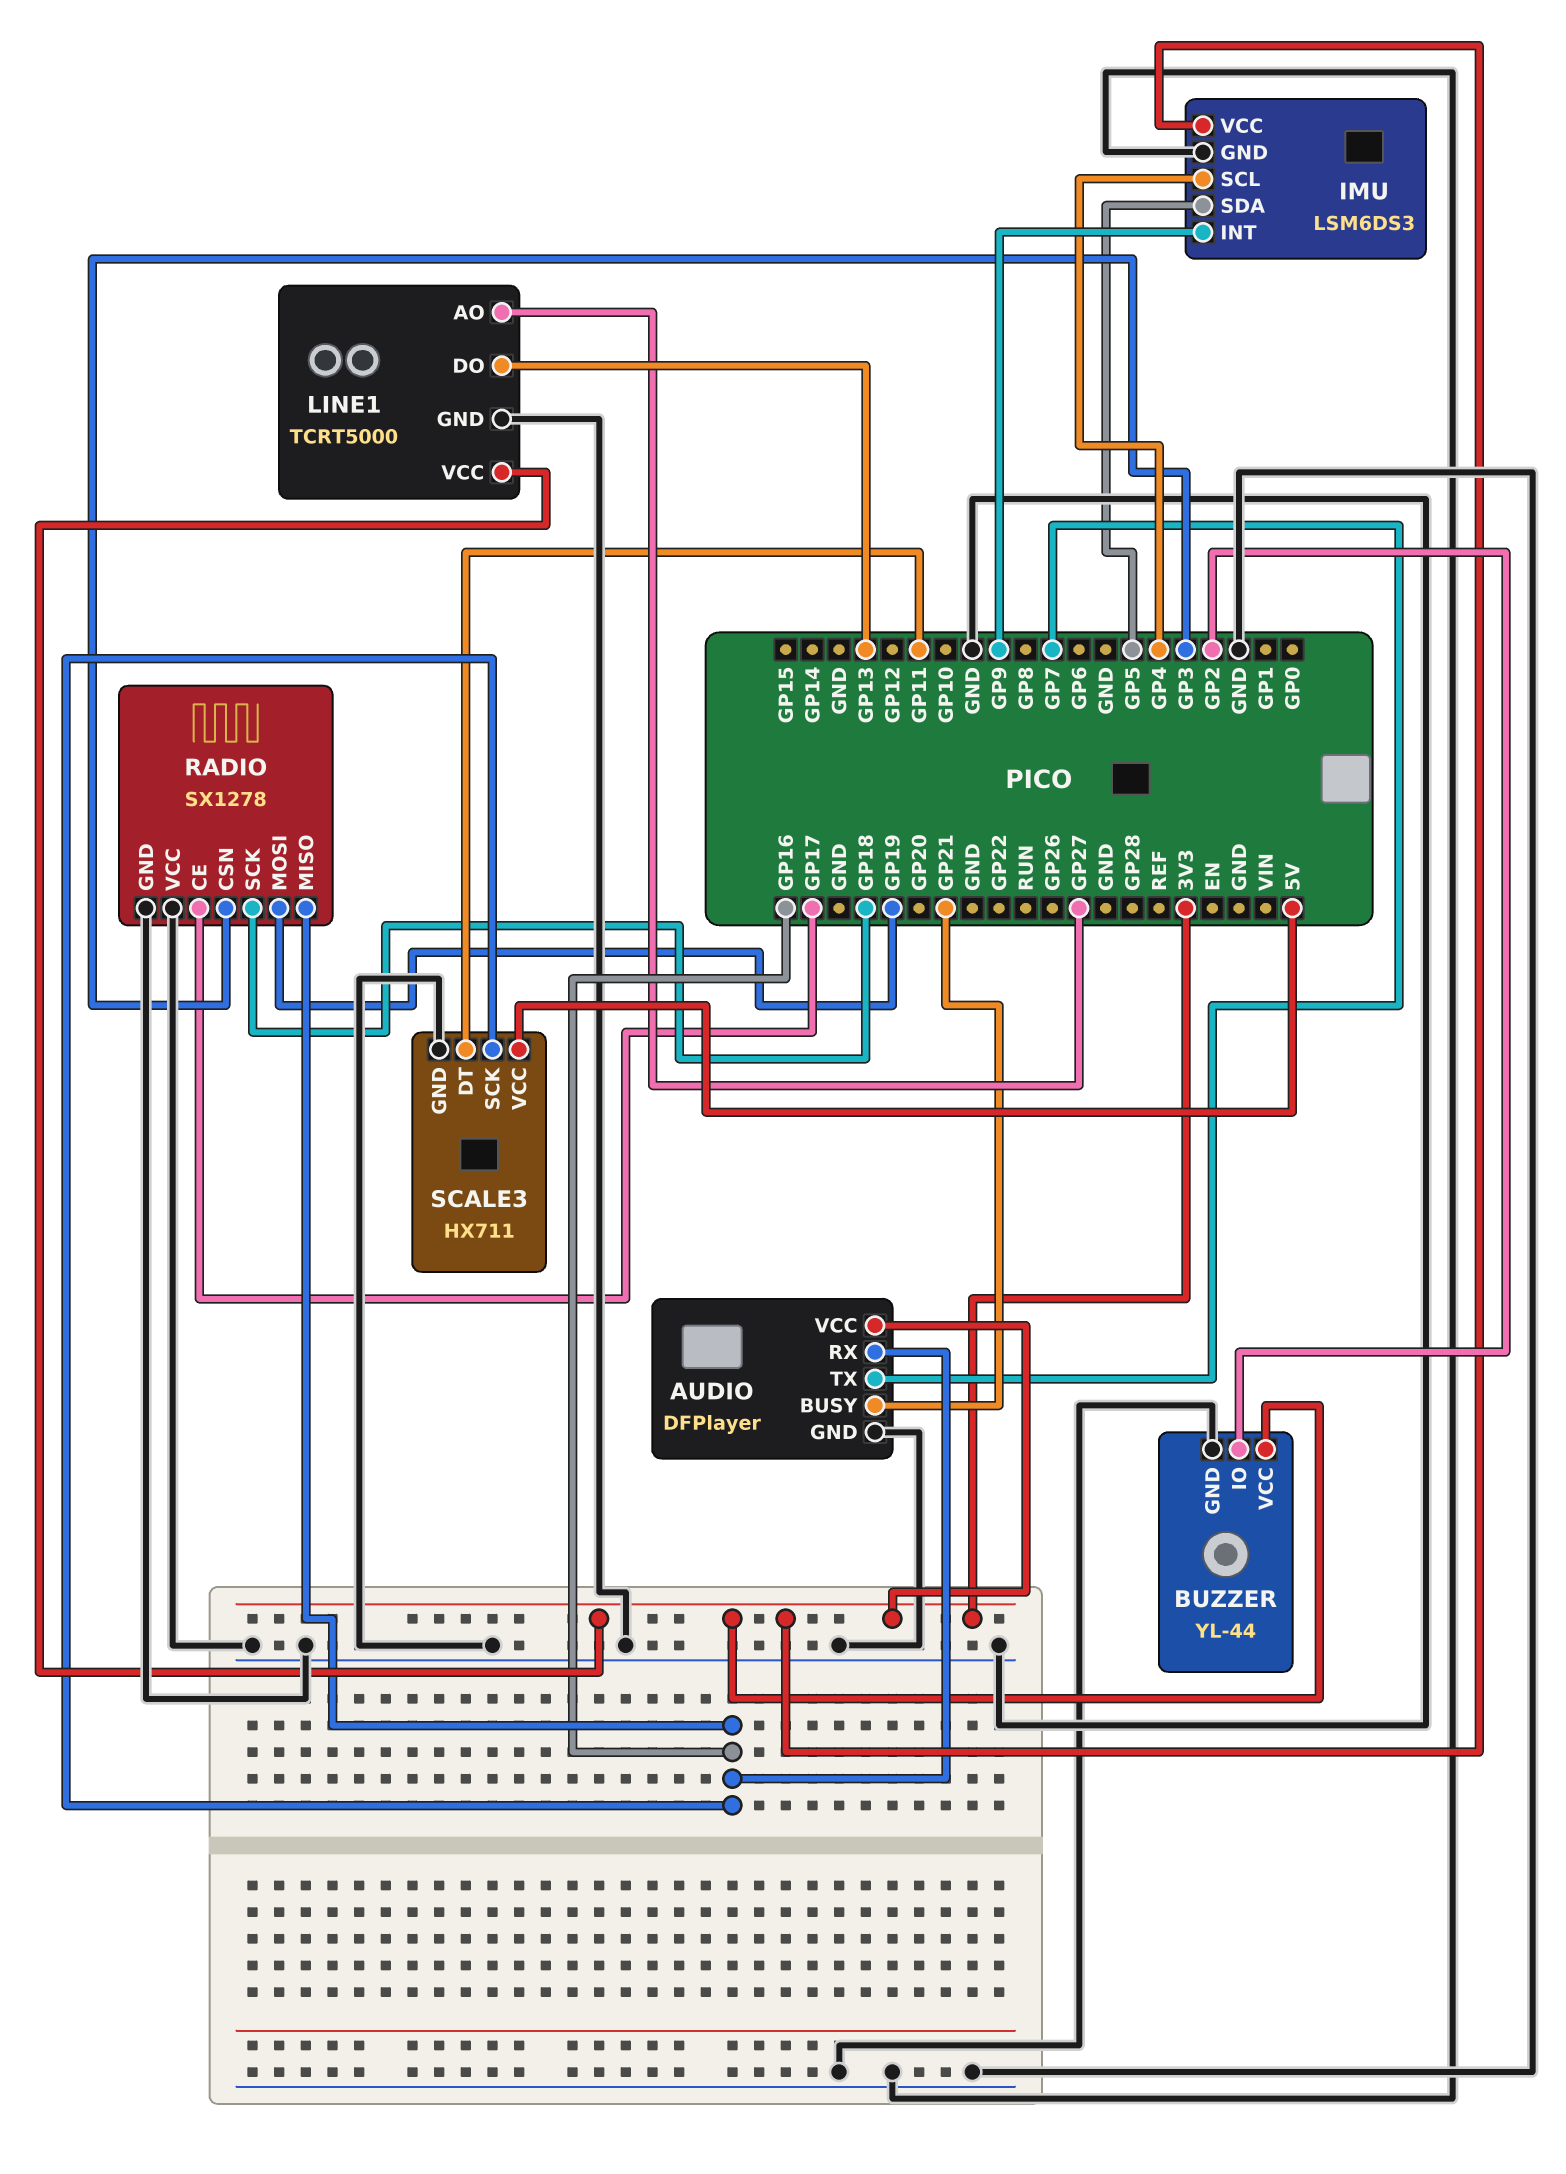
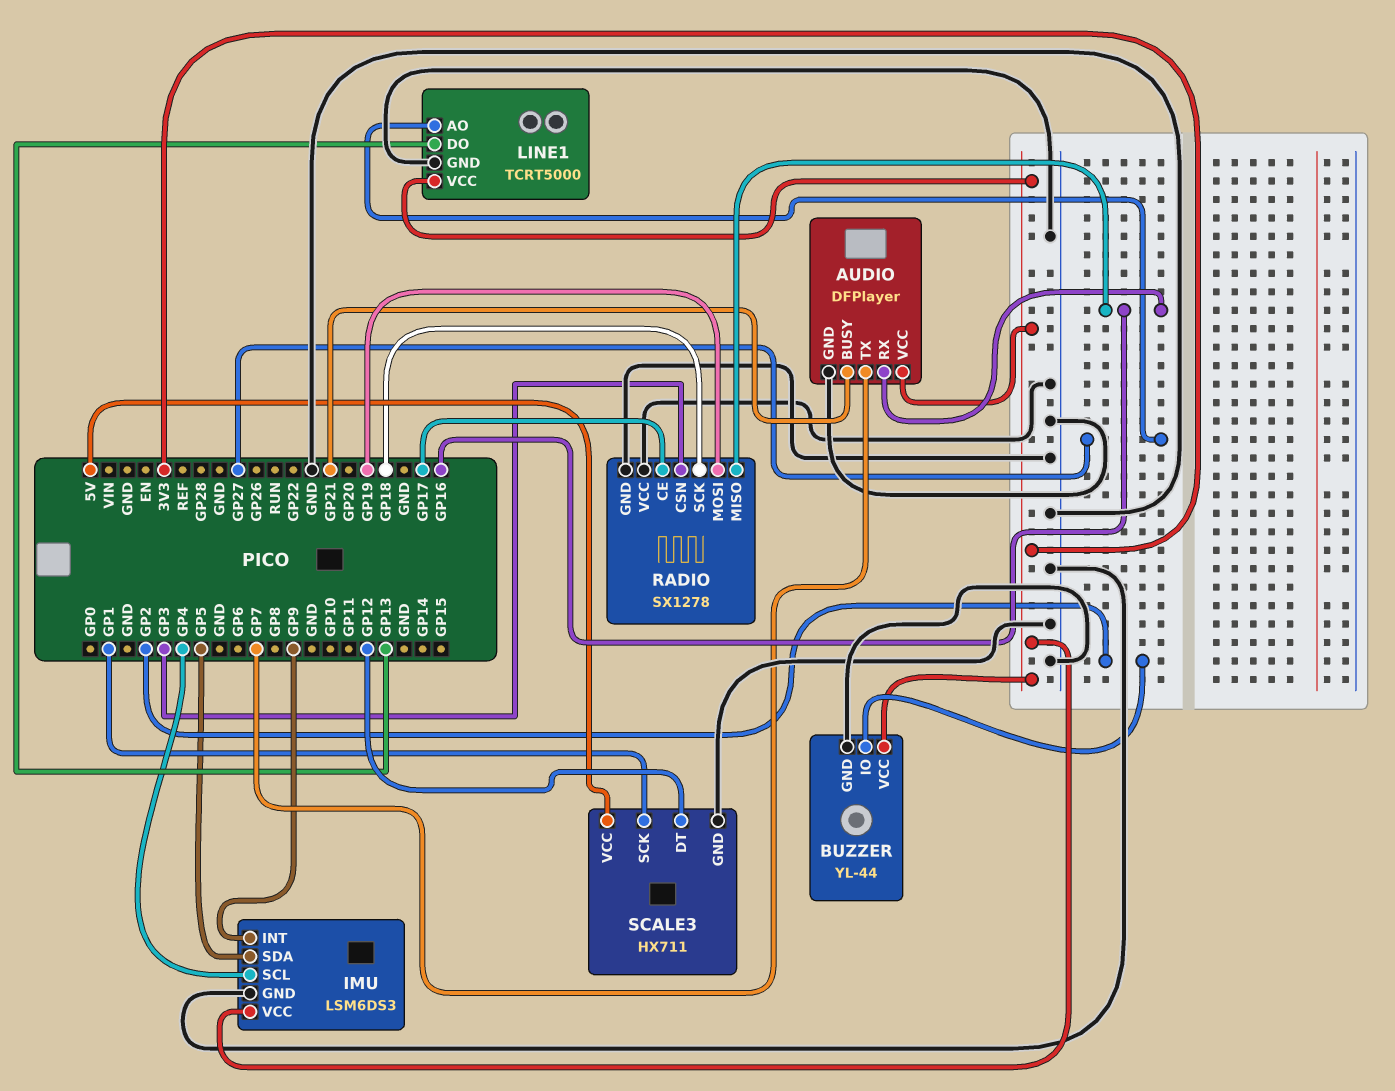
SCALE3 pin DT: GP11 -> GP12
SCALE3 pin SCK: GP16 -> GP1

